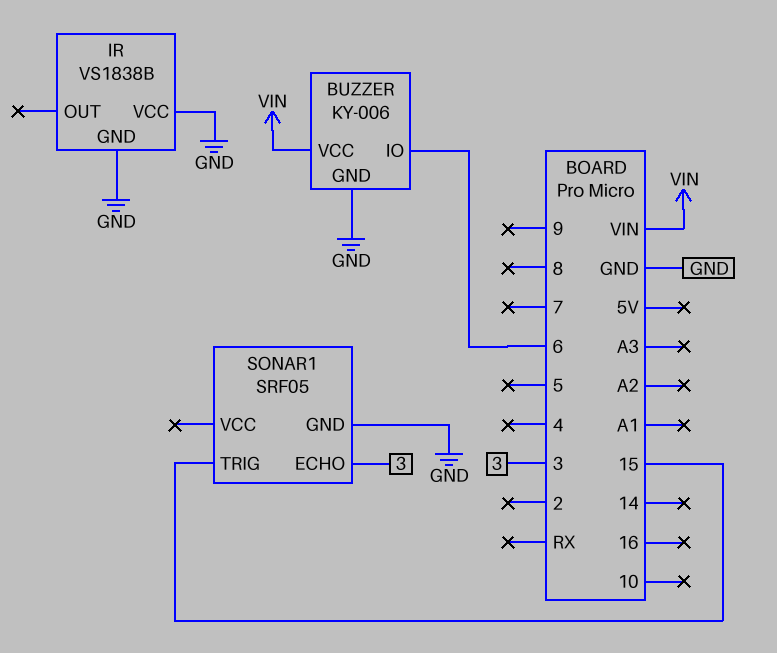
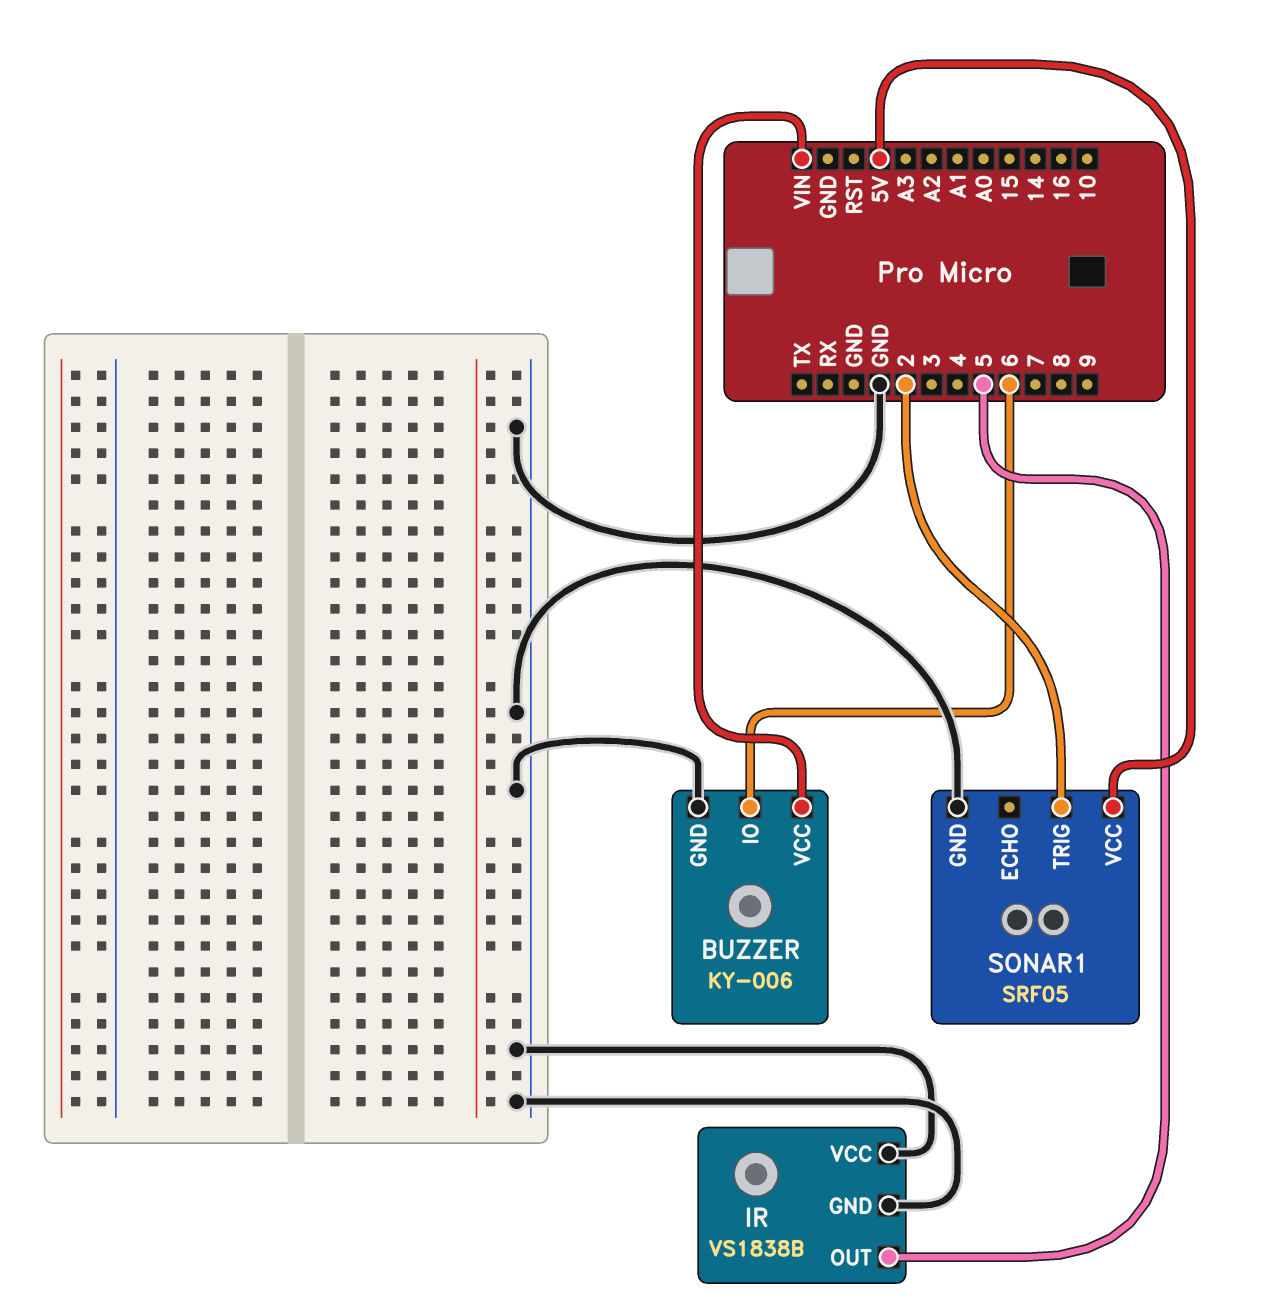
IR pin OUT: none -> 5
SONAR1 pin ECHO: 3 -> none
SONAR1 pin TRIG: 15 -> 2
SONAR1 pin VCC: none -> 5V

